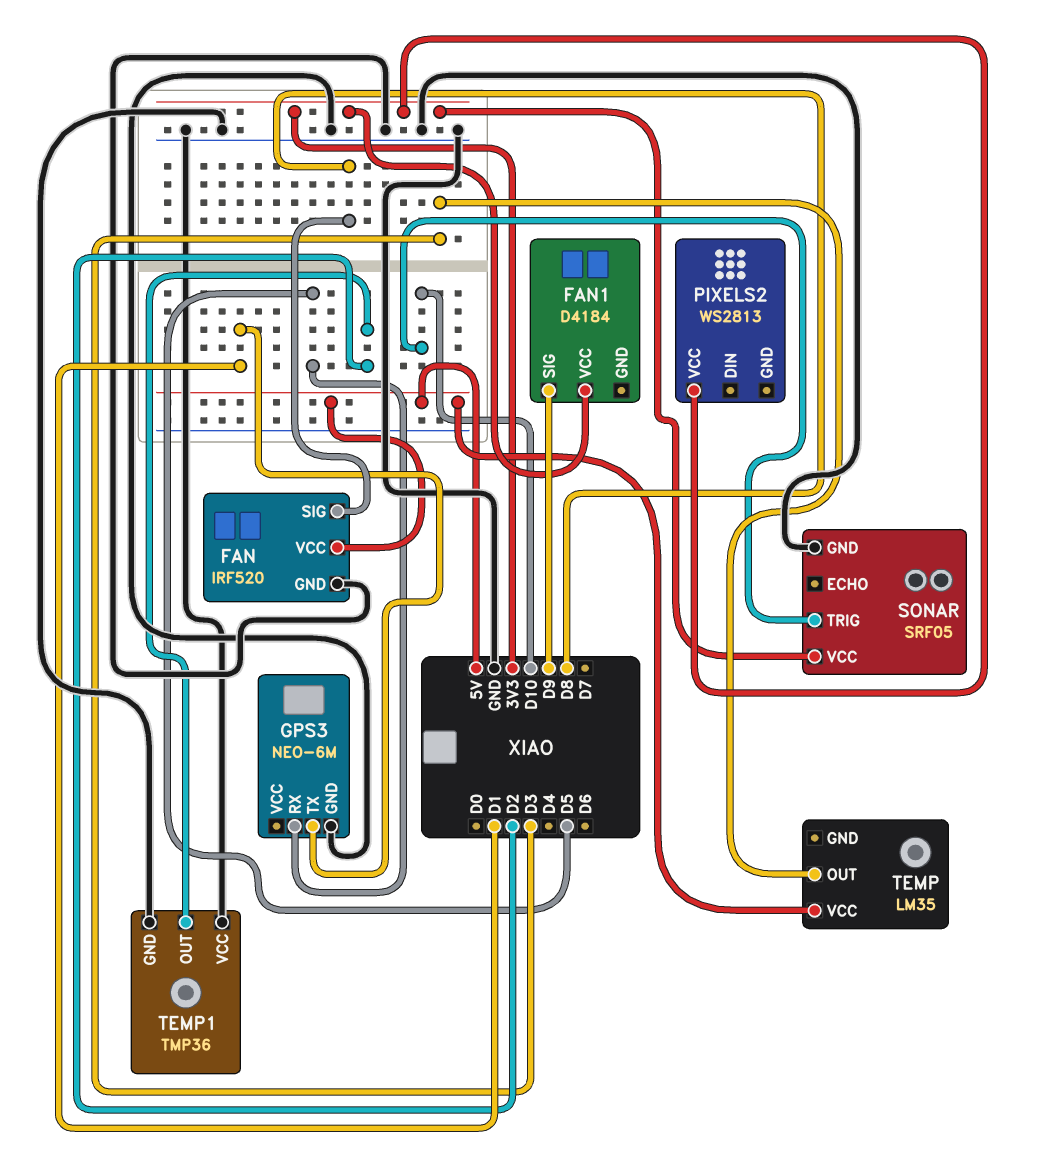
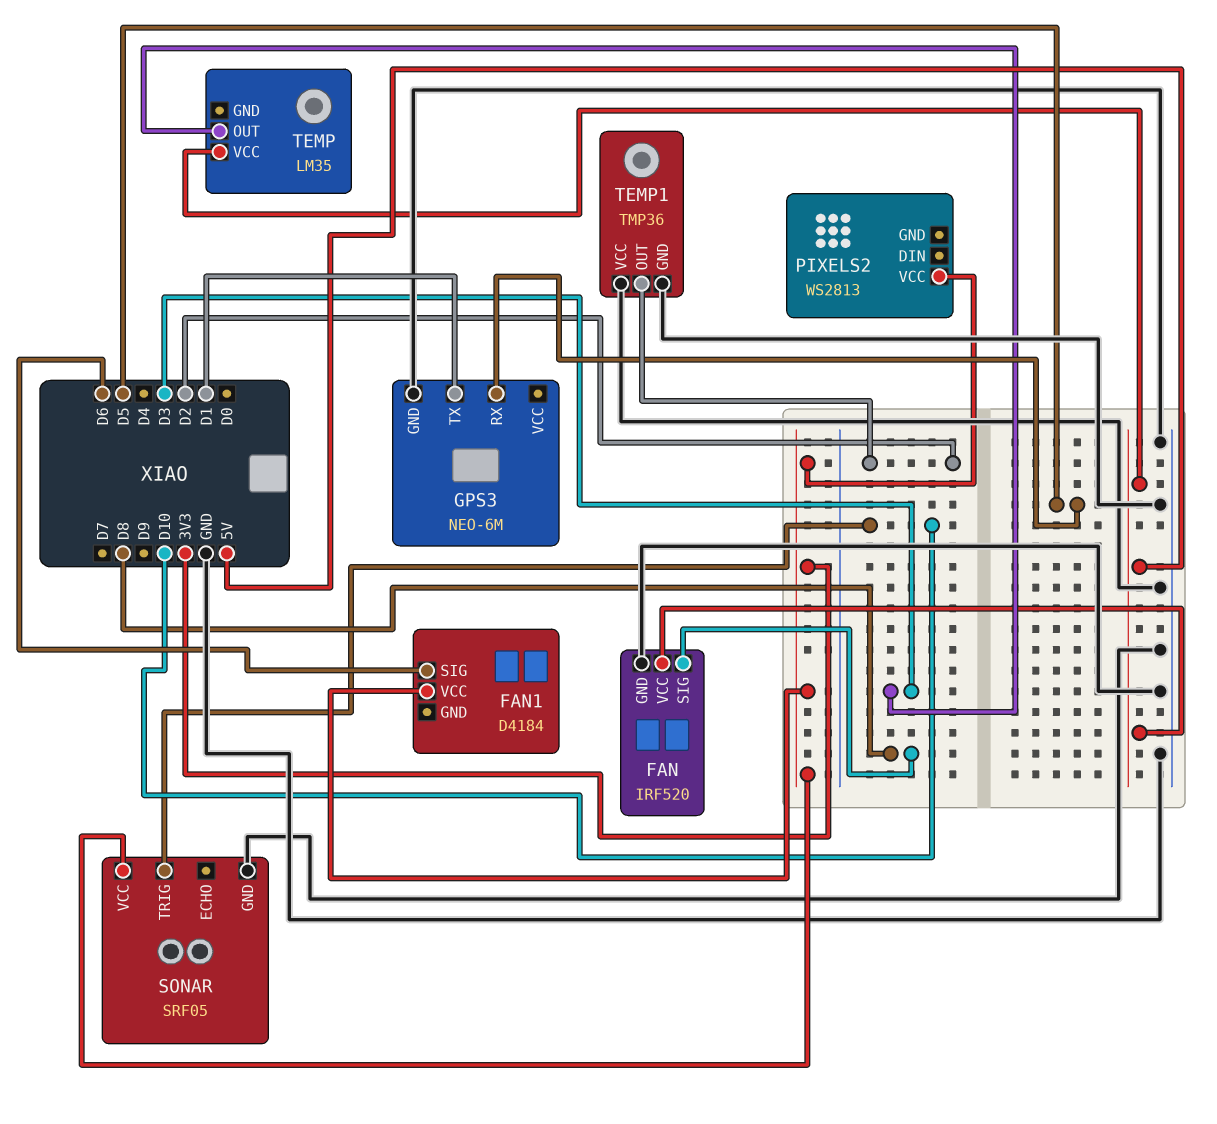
FAN1 pin SIG: D9 -> D6

